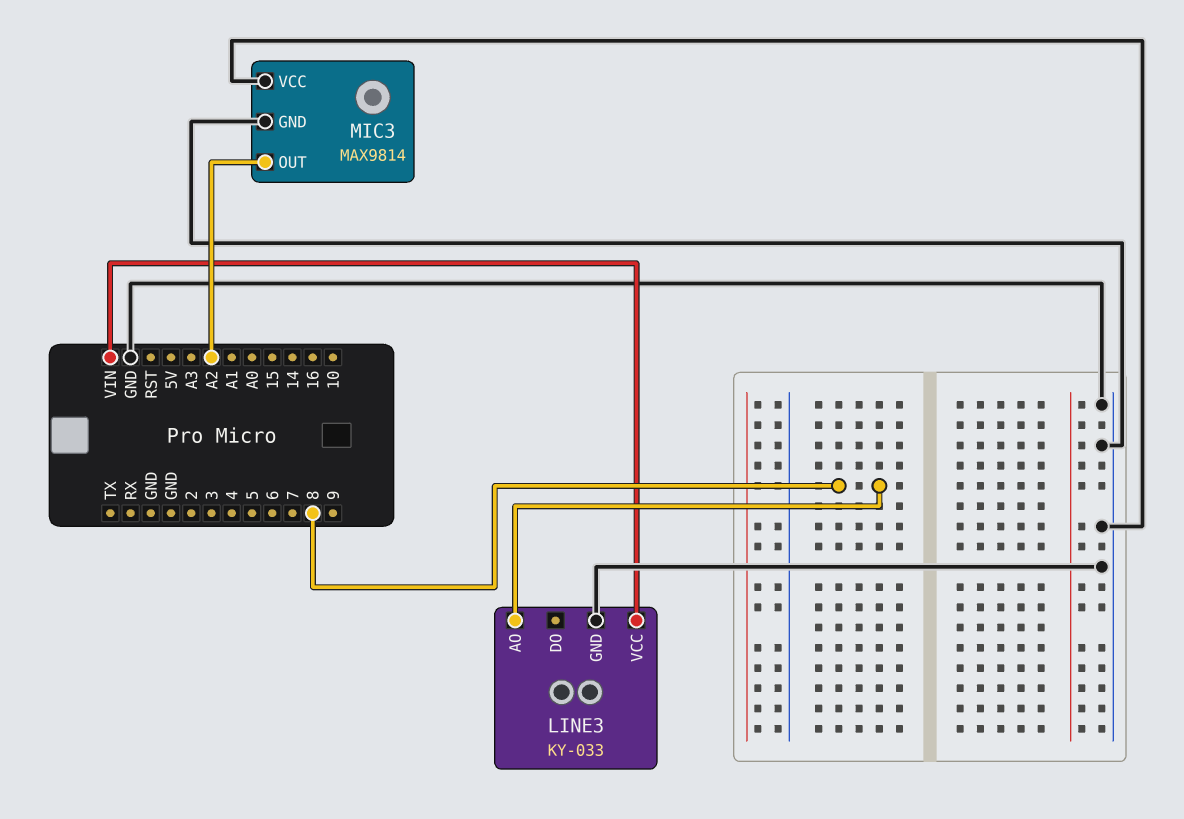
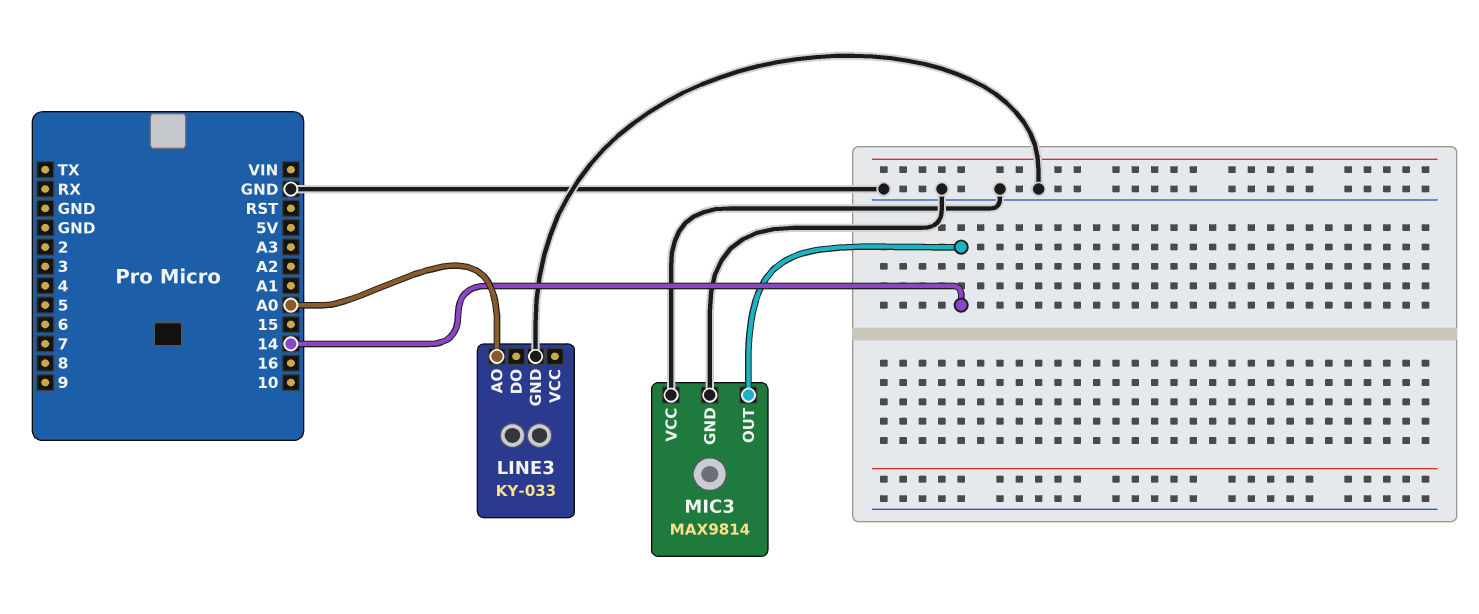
LINE3 pin AO: 8 -> A0
LINE3 pin VCC: VIN -> none
MIC3 pin OUT: A2 -> 14

